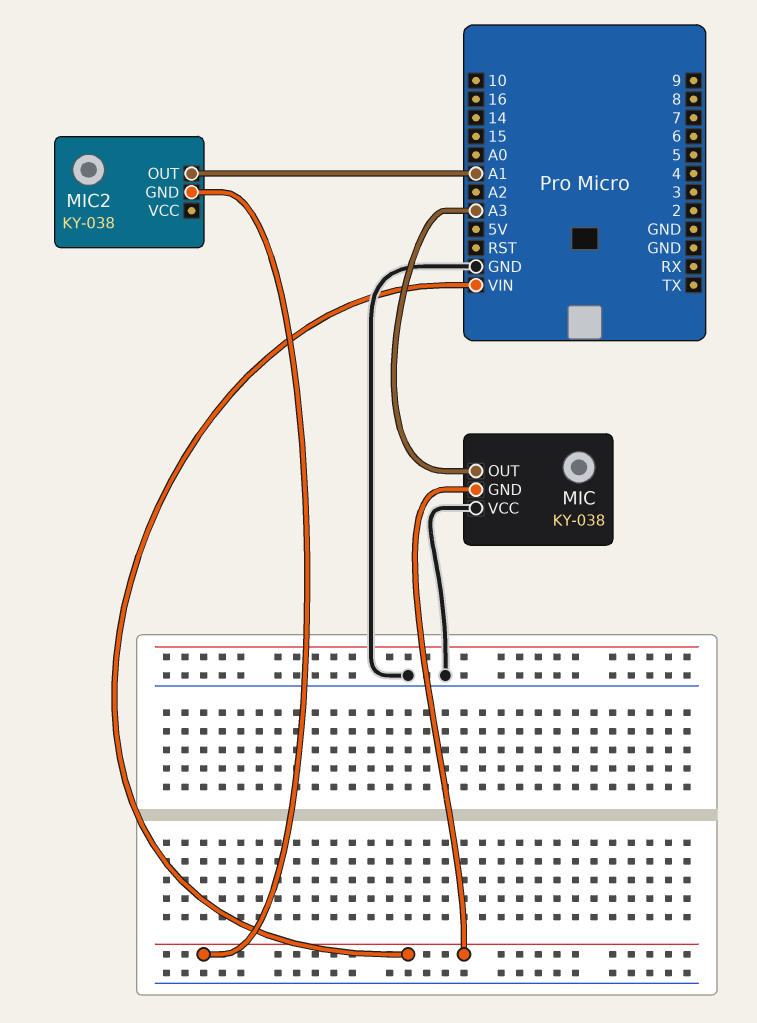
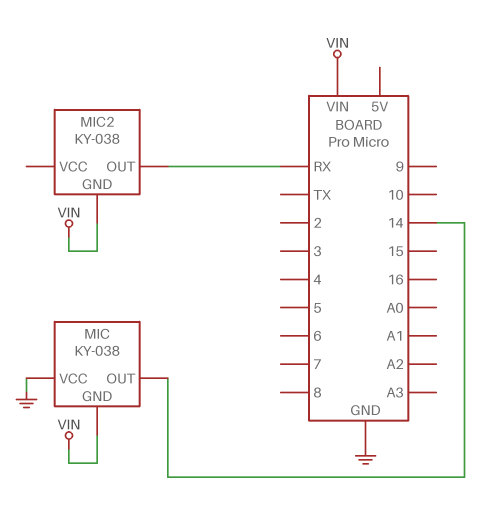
MIC pin OUT: A3 -> 14
MIC2 pin OUT: A1 -> RX

